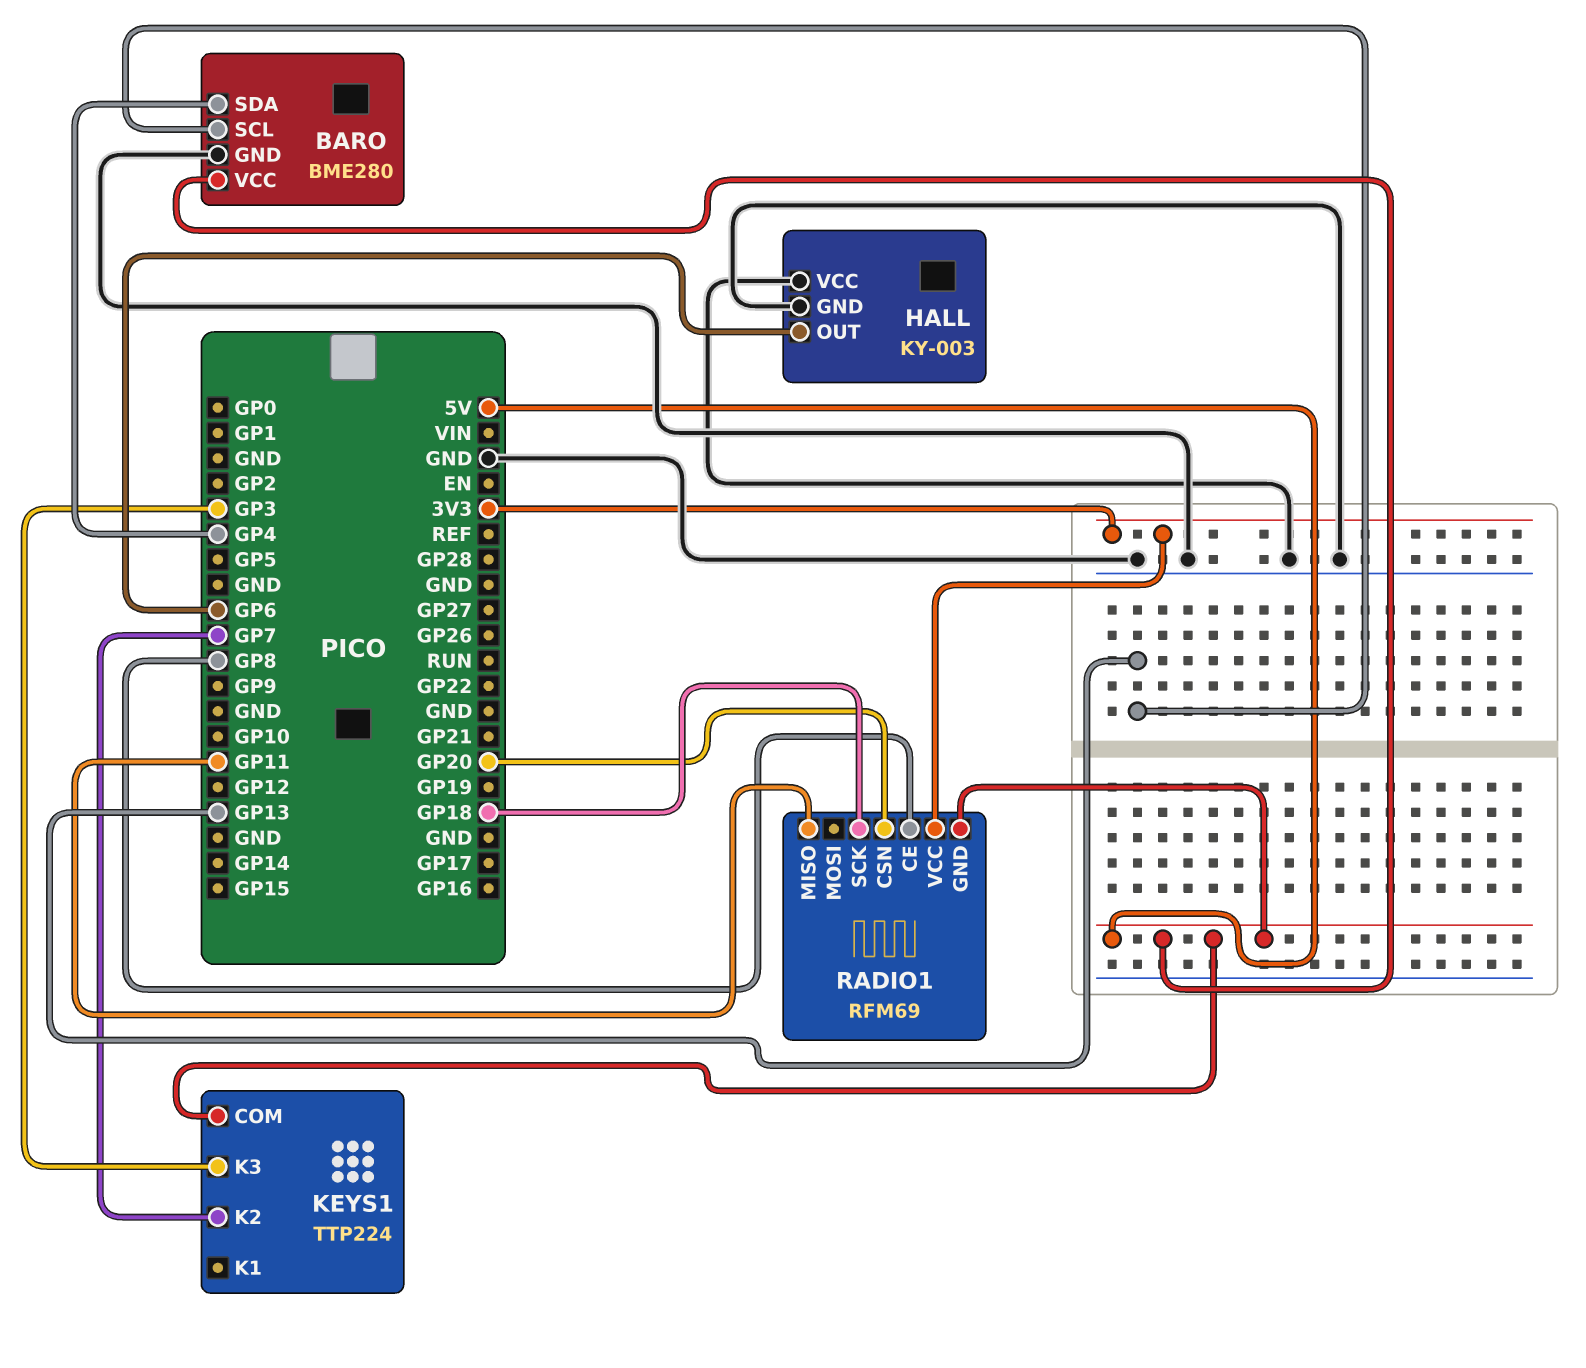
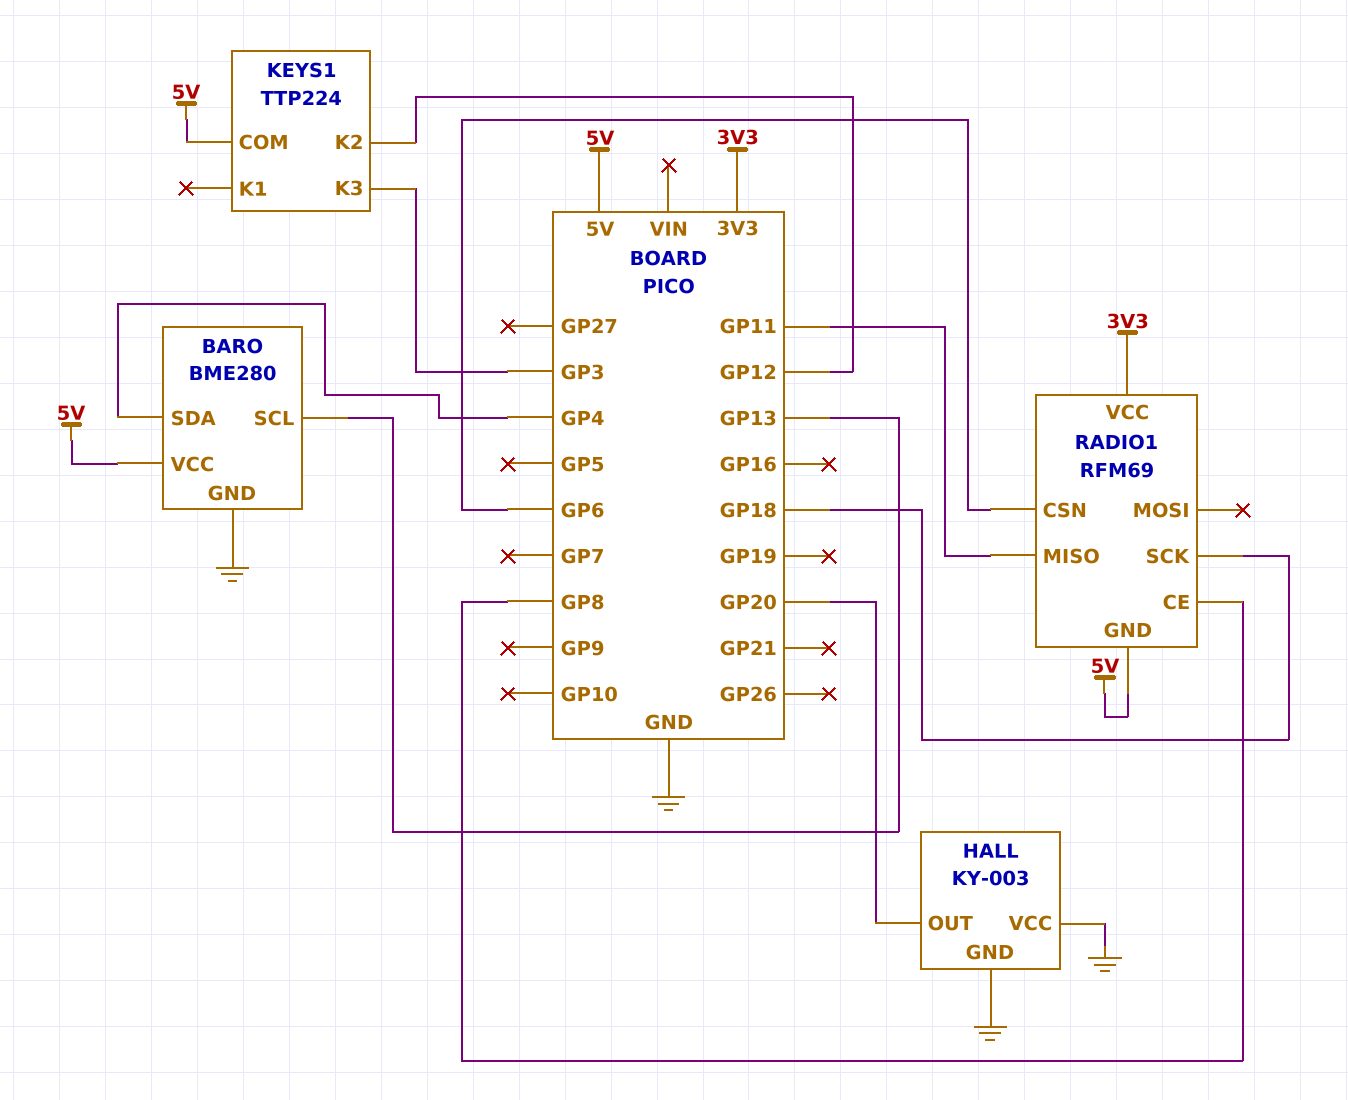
HALL pin OUT: GP6 -> GP20
KEYS1 pin K2: GP7 -> GP12
RADIO1 pin CSN: GP20 -> GP6

